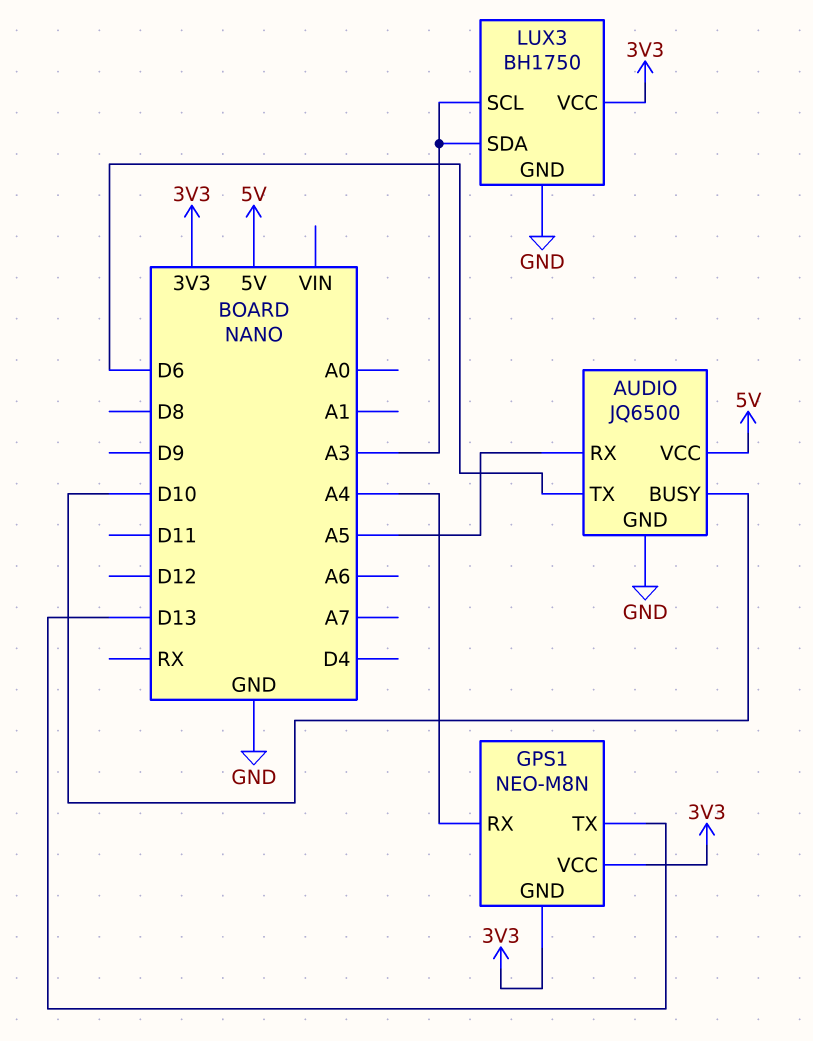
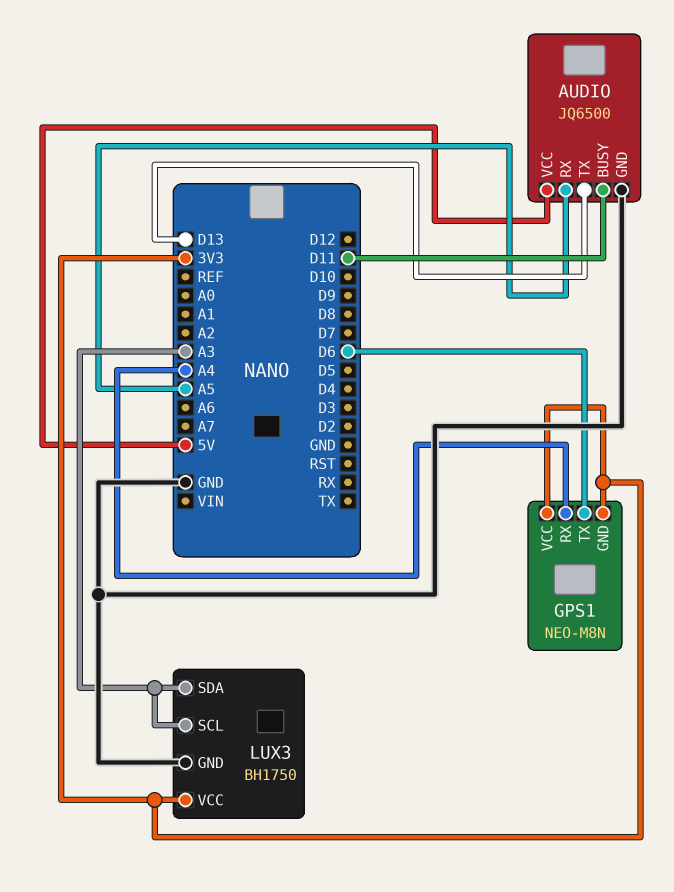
AUDIO pin BUSY: D10 -> D11
AUDIO pin TX: D6 -> D13
GPS1 pin TX: D13 -> D6

